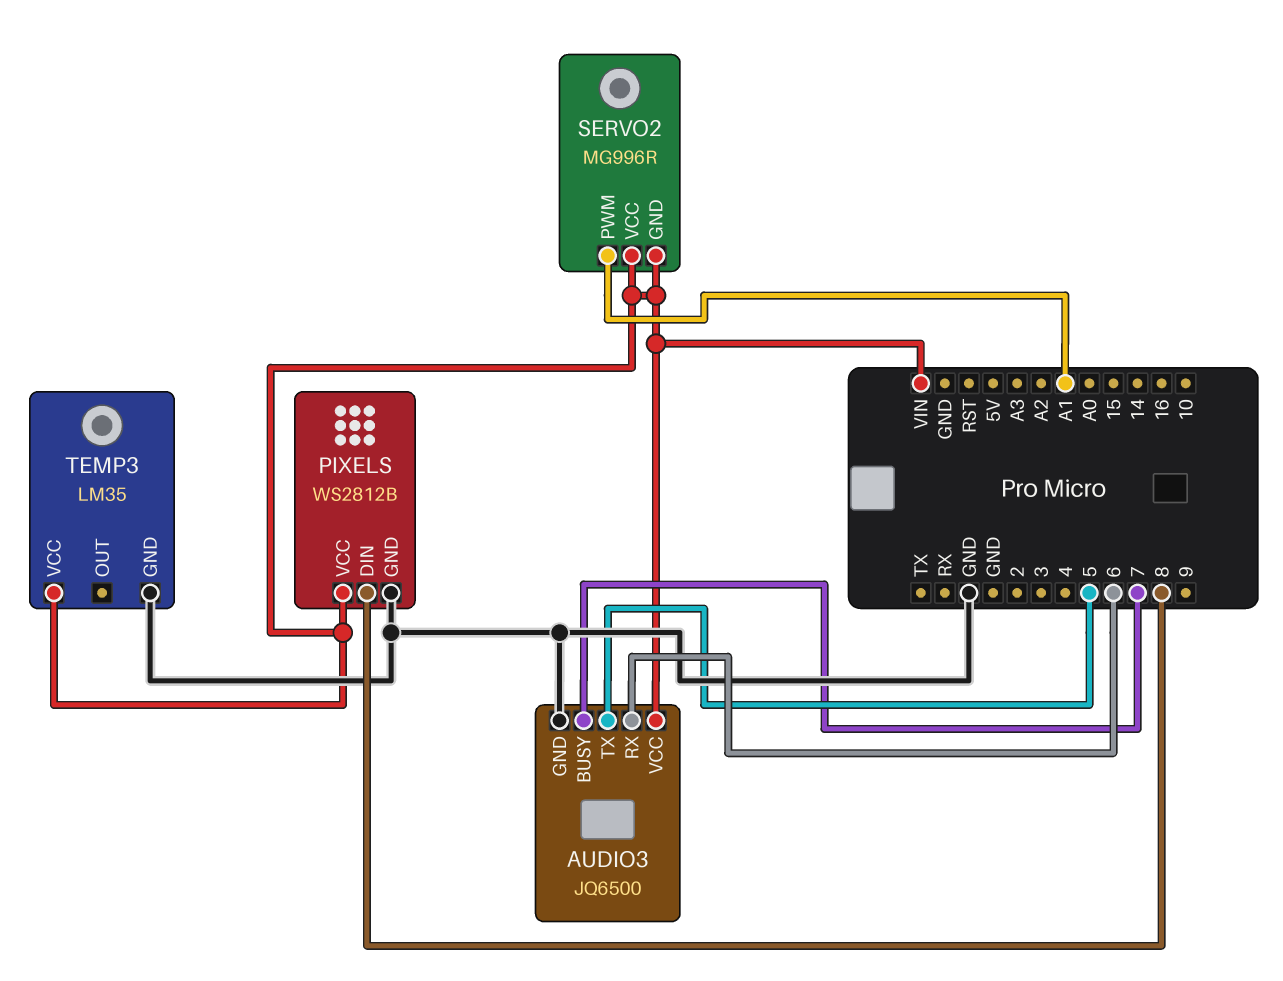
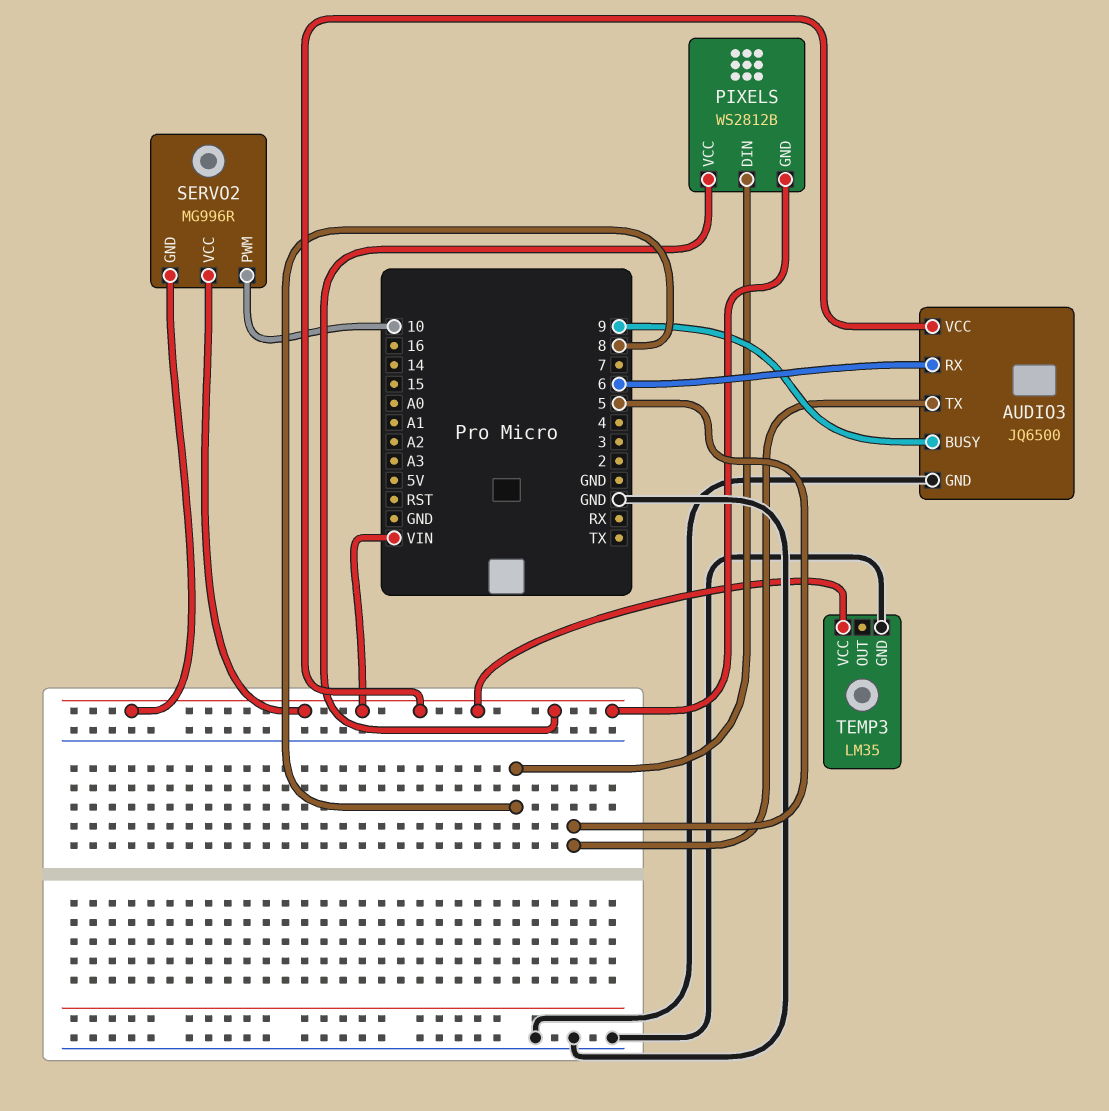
AUDIO3 pin BUSY: 7 -> 9
PIXELS pin GND: GND -> VIN
SERVO2 pin PWM: A1 -> 10

